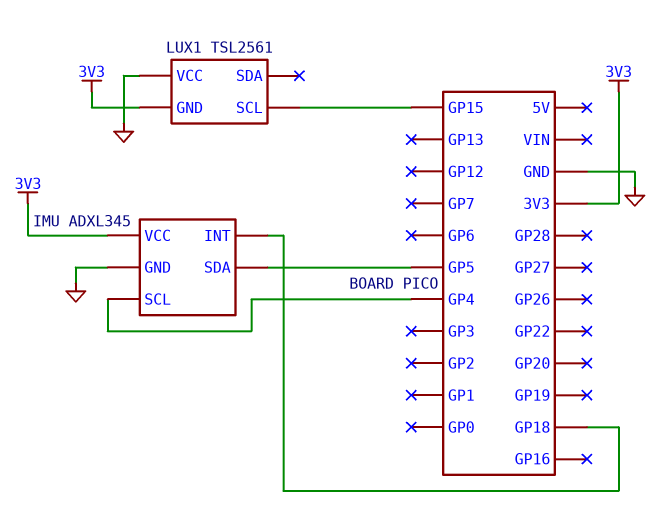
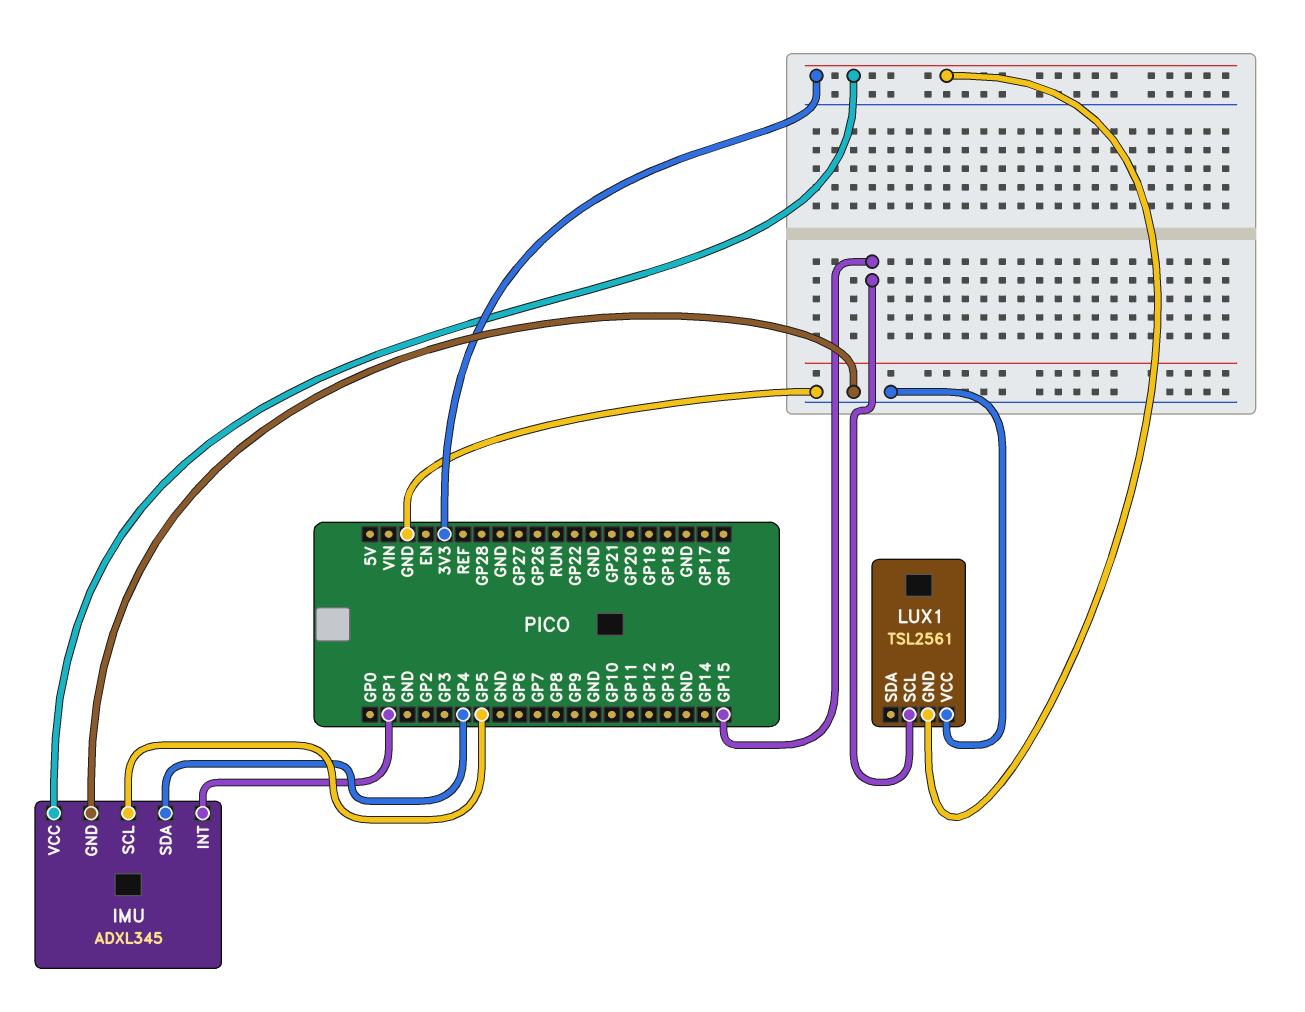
IMU pin INT: GP18 -> GP1
IMU pin SCL: GP4 -> GP5
IMU pin SDA: GP5 -> GP4

